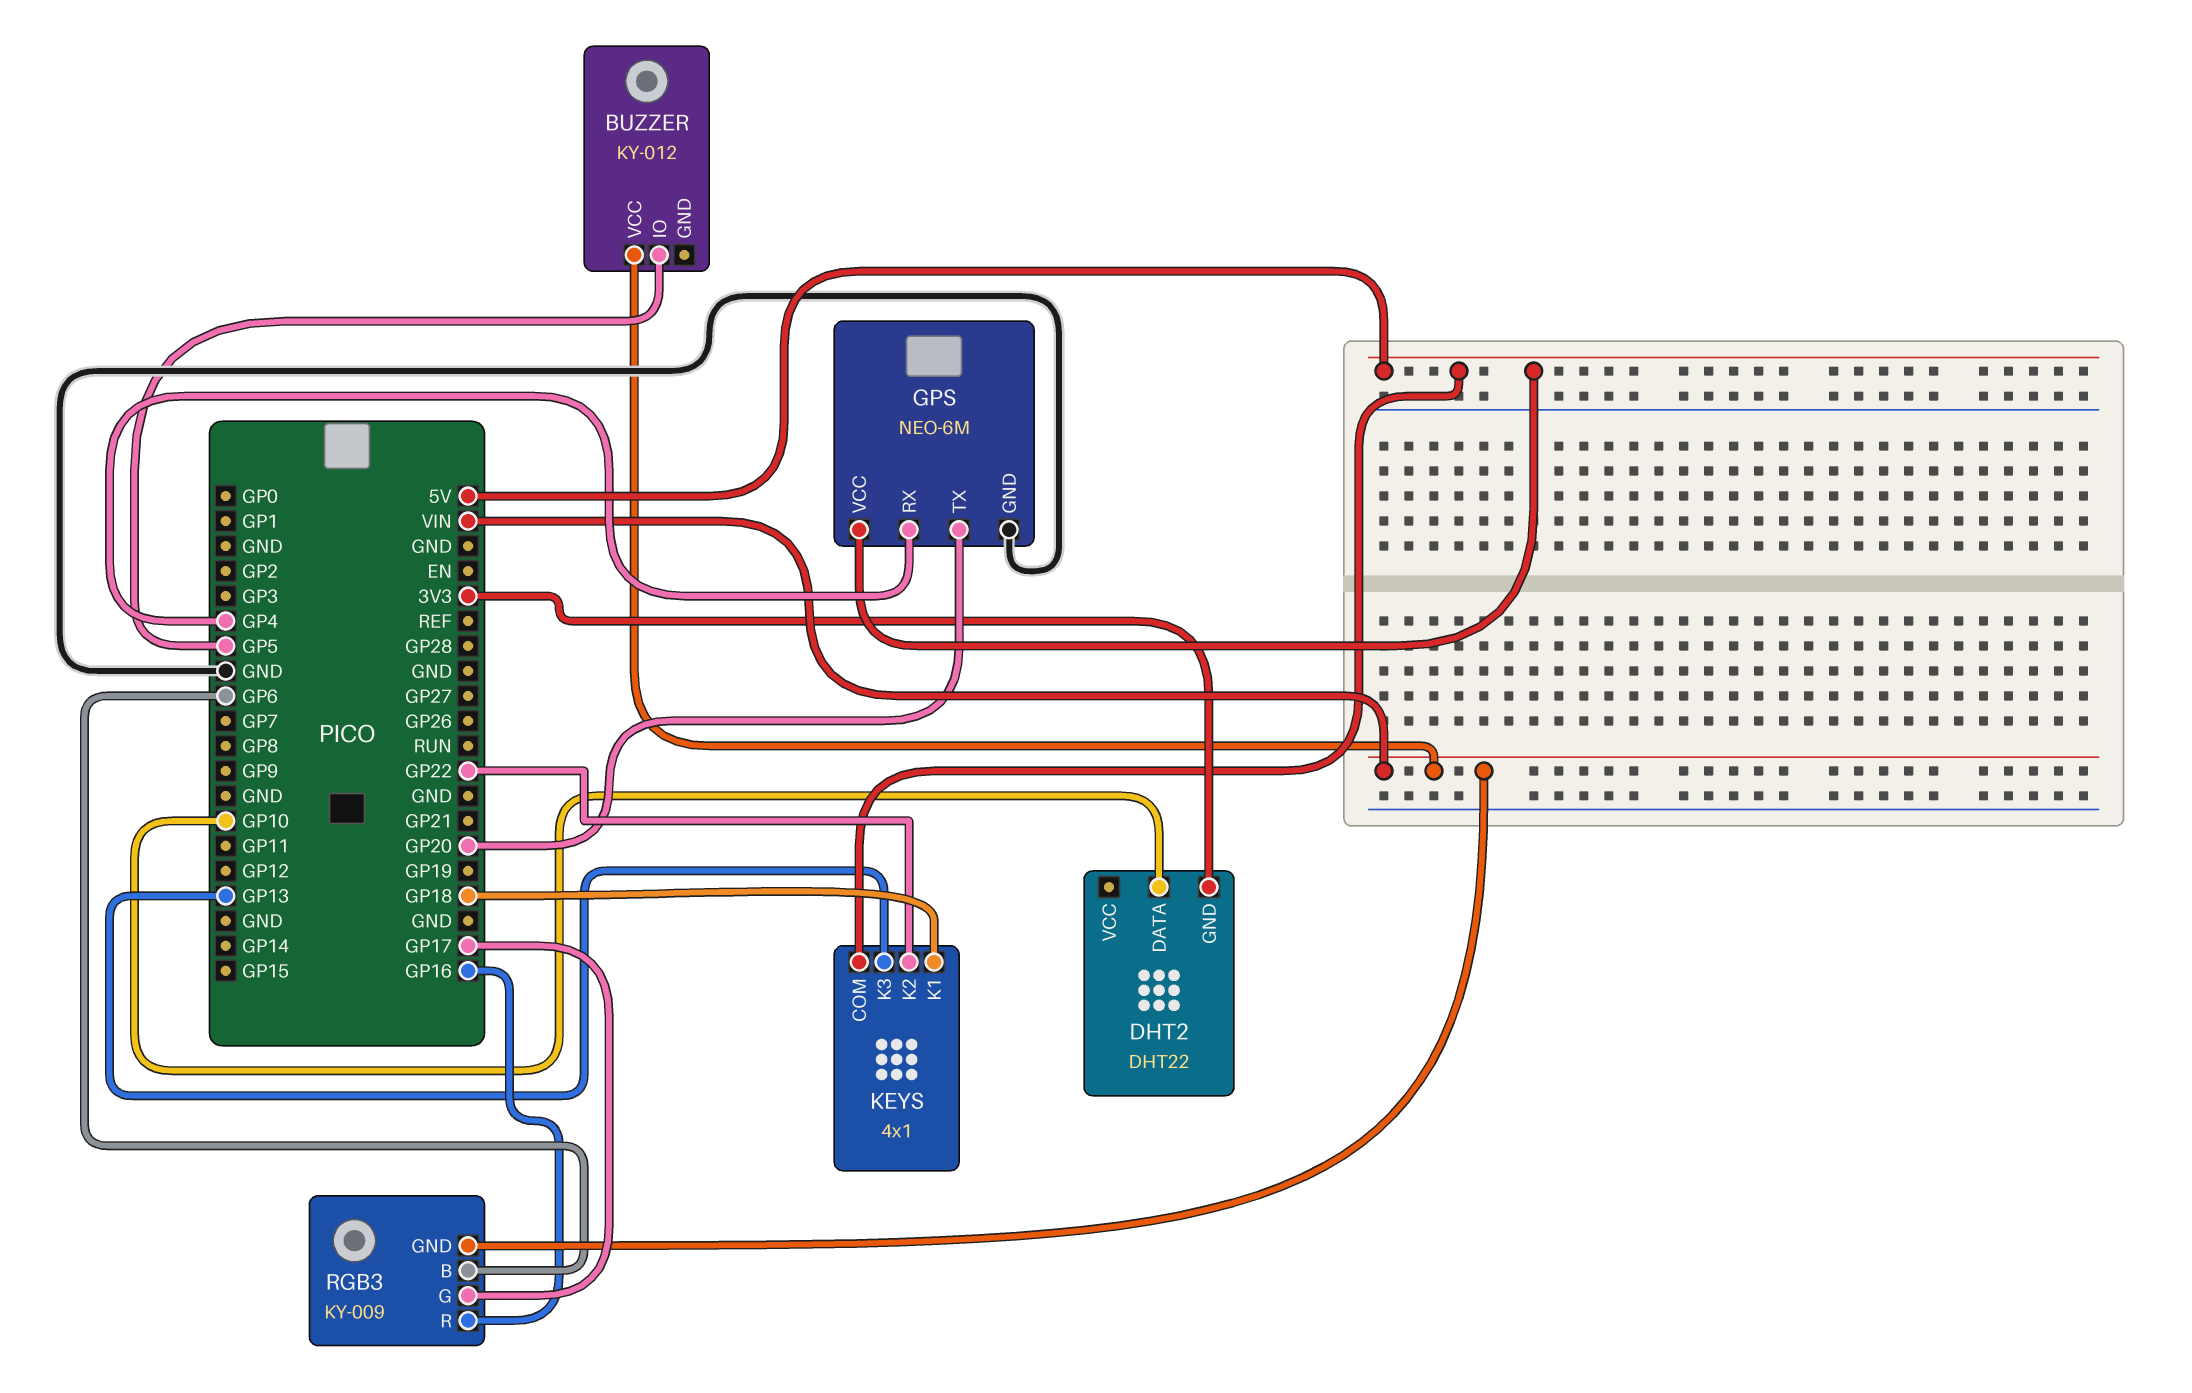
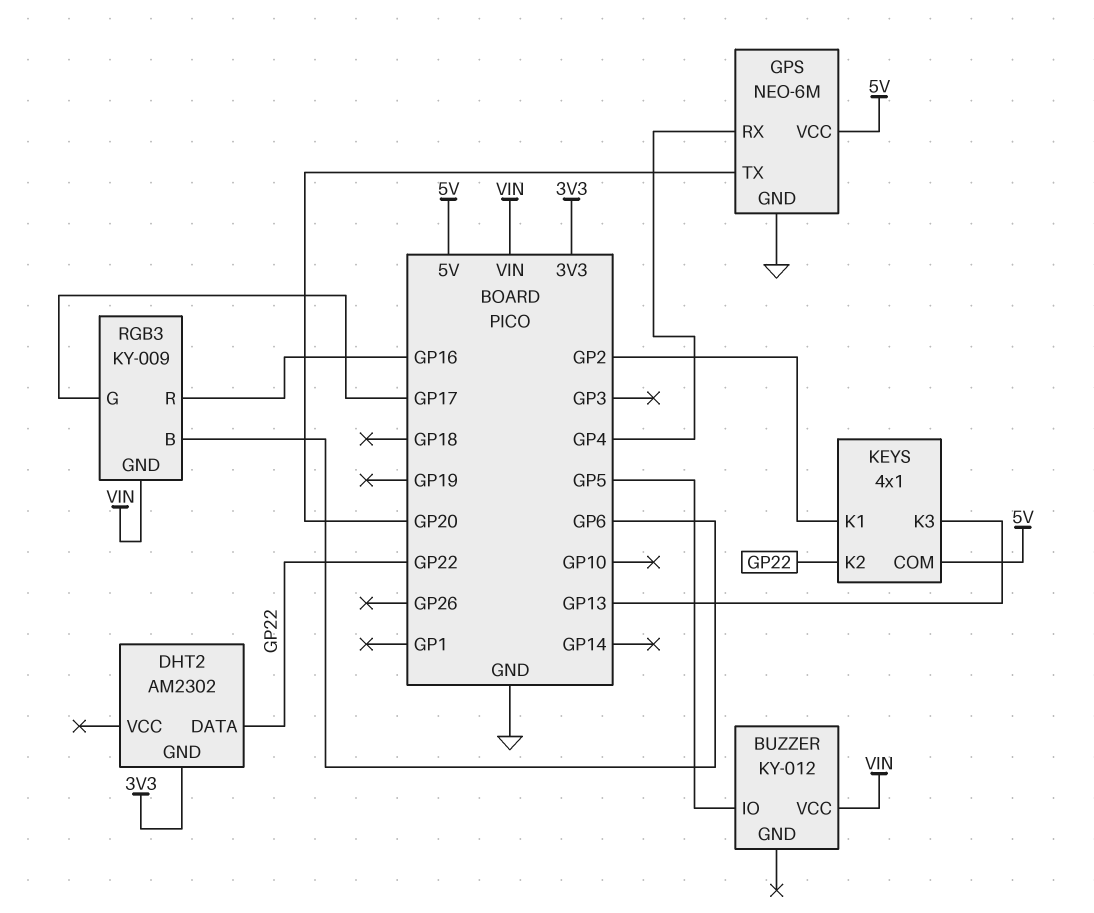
DHT2: DHT22 -> AM2302
DHT2 pin DATA: GP10 -> GP22
KEYS pin K1: GP18 -> GP2

